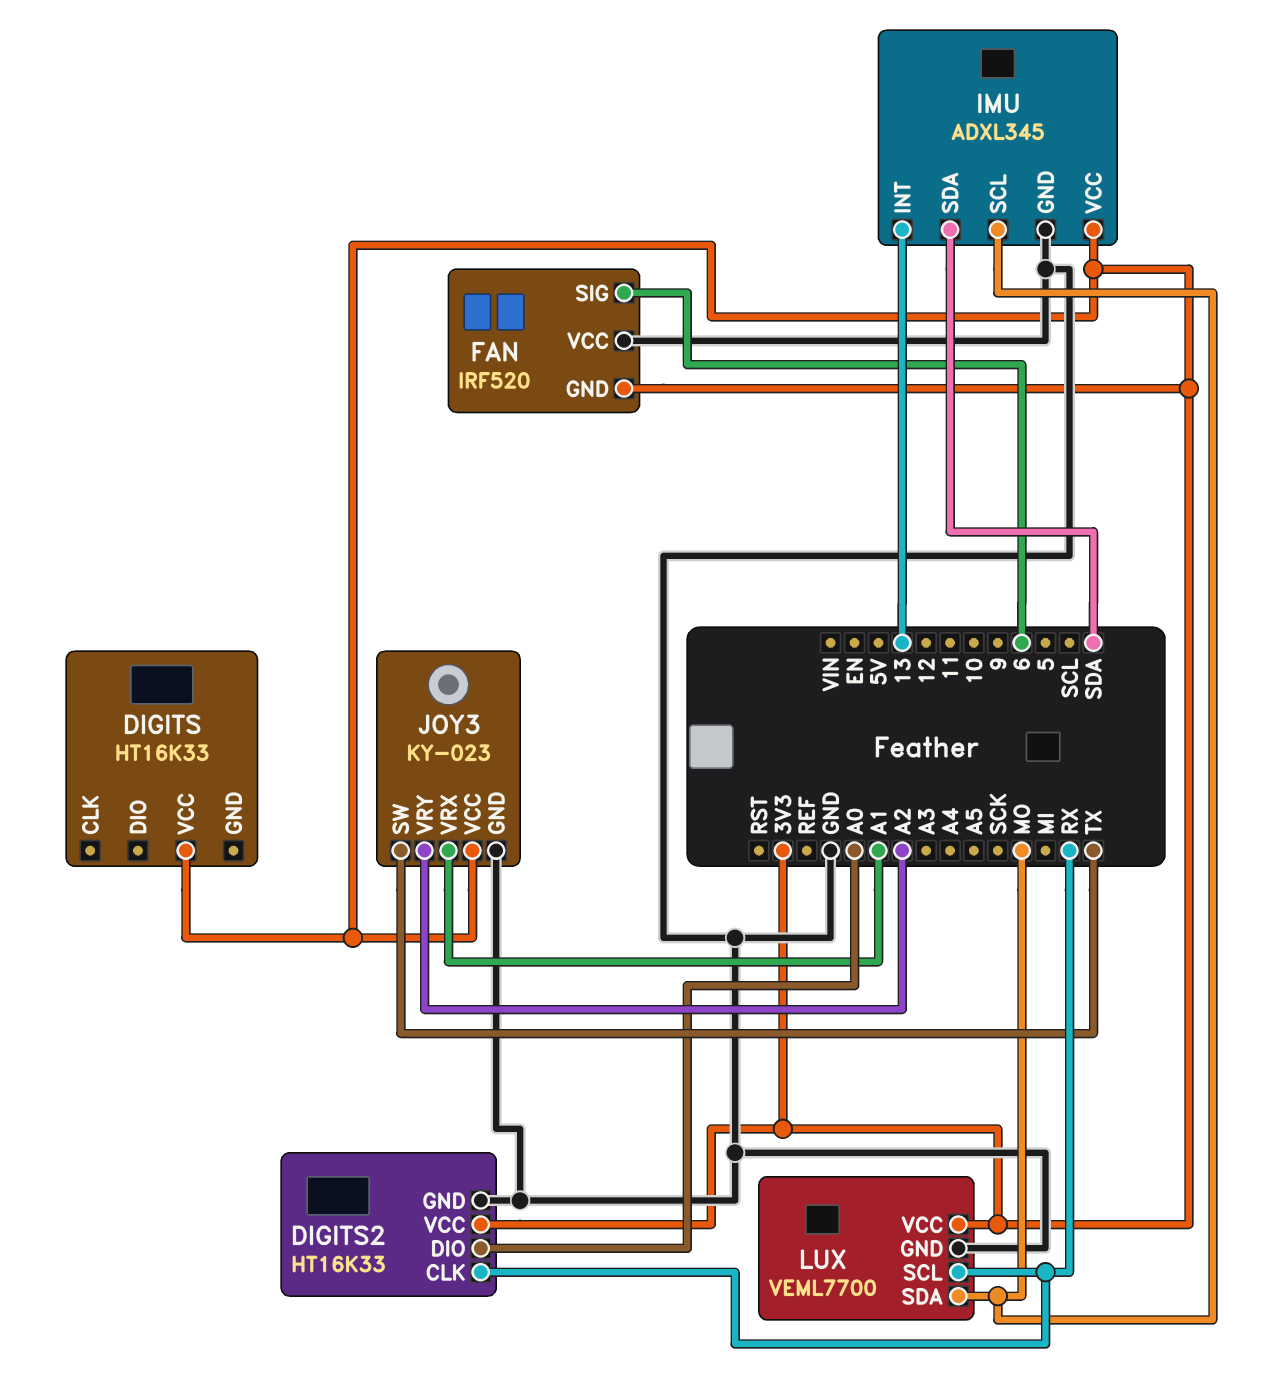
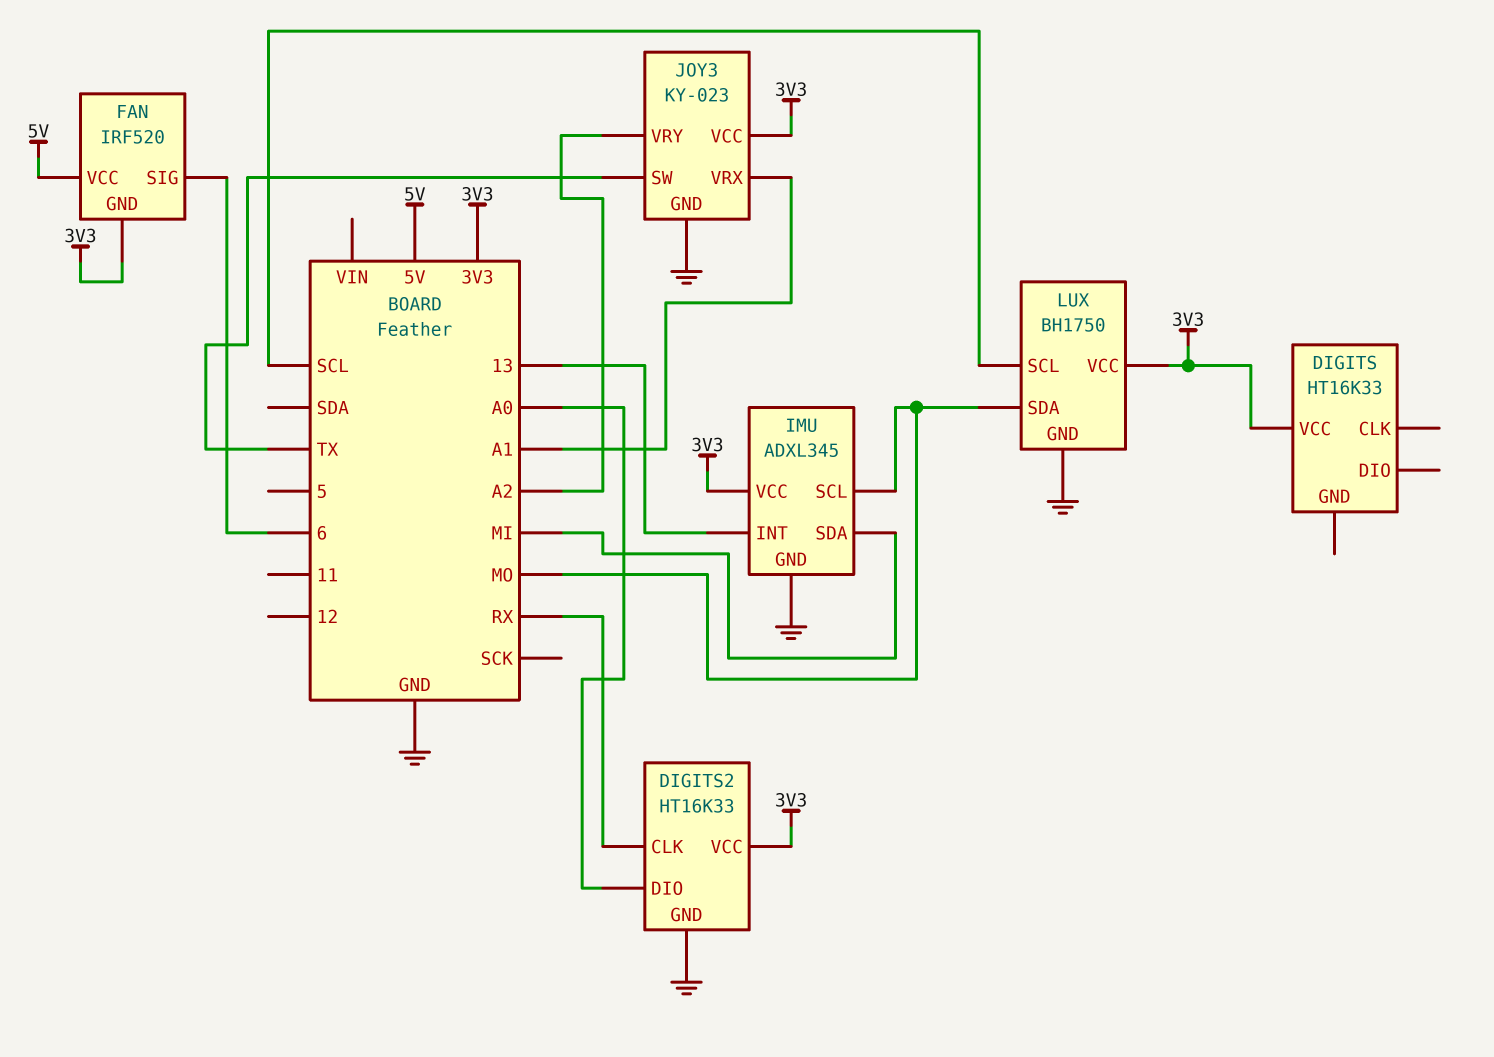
FAN pin VCC: GND -> 5V
IMU pin SDA: SDA -> MI
LUX: VEML7700 -> BH1750
LUX pin SCL: RX -> SCL

